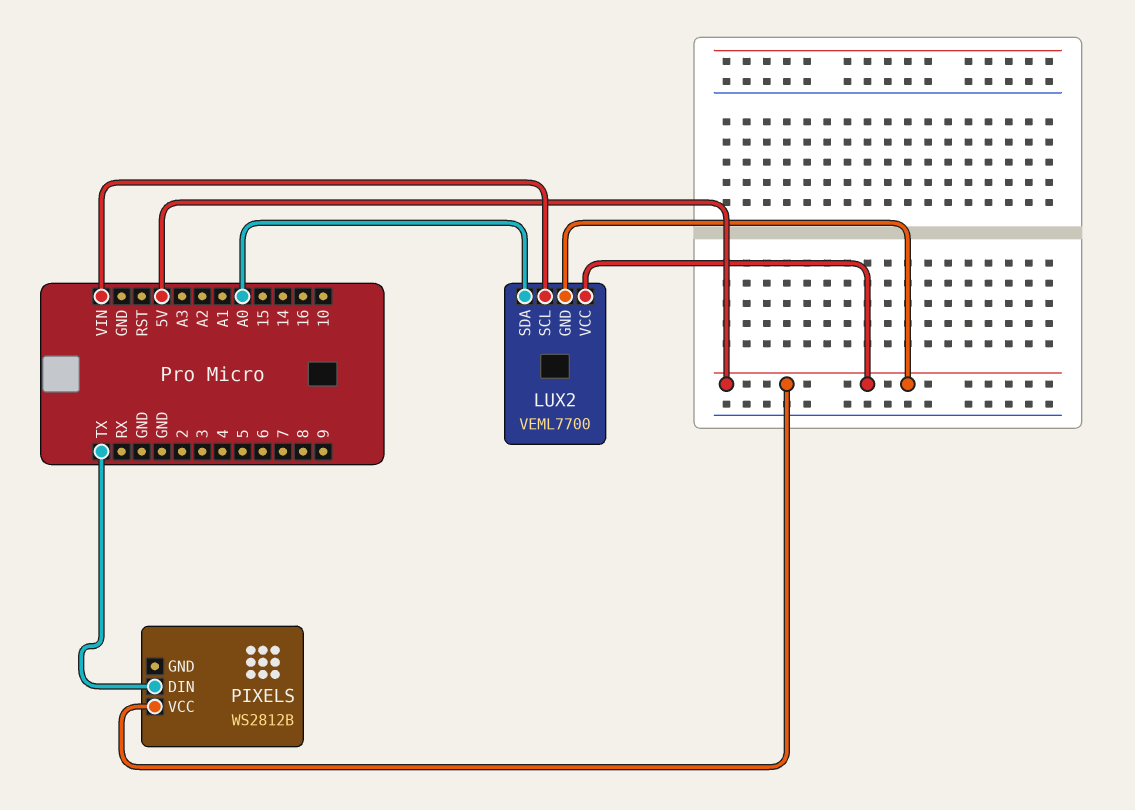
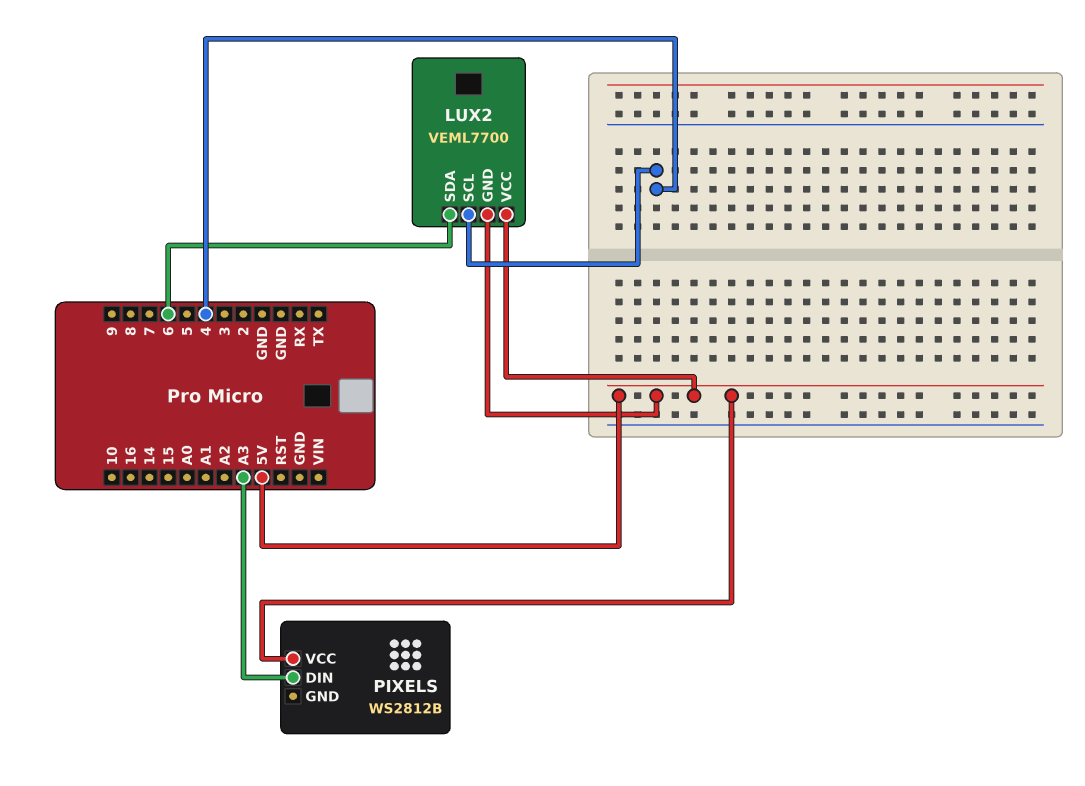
LUX2 pin SCL: VIN -> 4
LUX2 pin SDA: A0 -> 6
PIXELS pin DIN: TX -> A3

